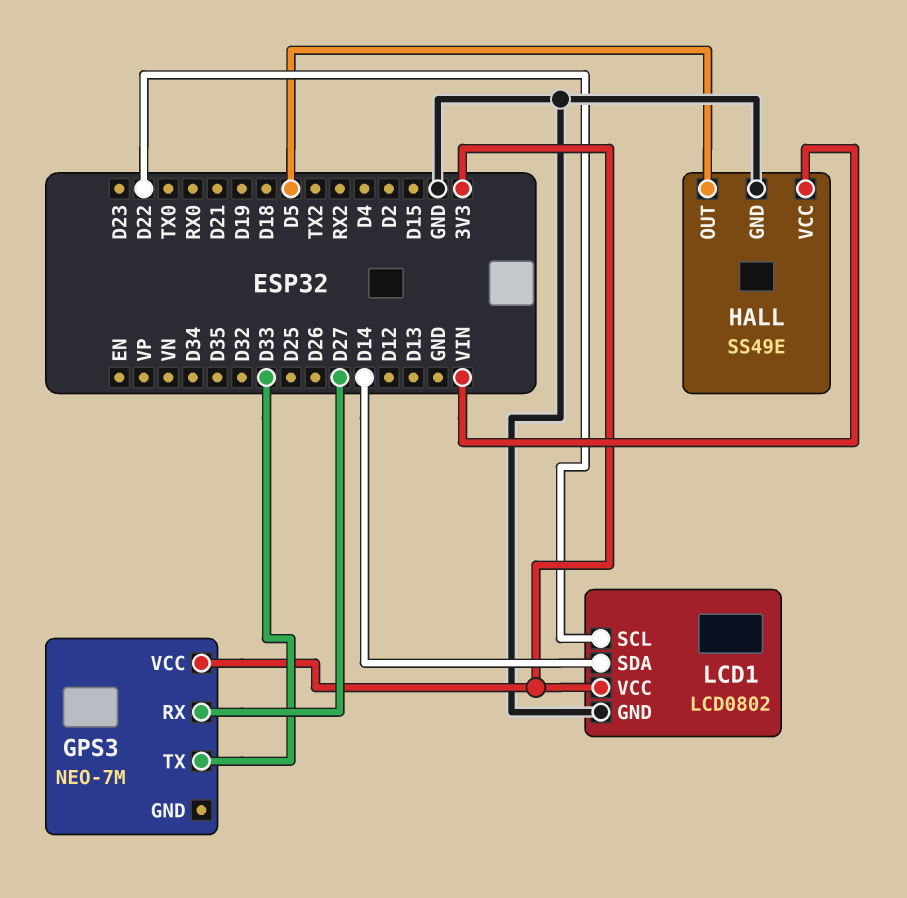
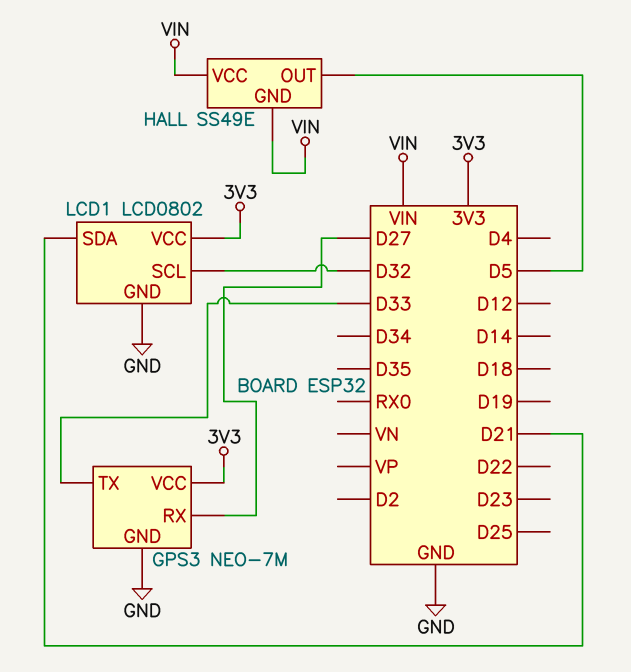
GPS3 pin GND: none -> GND
HALL pin GND: GND -> VIN
LCD1 pin SCL: D22 -> D32
LCD1 pin SDA: D14 -> D21

